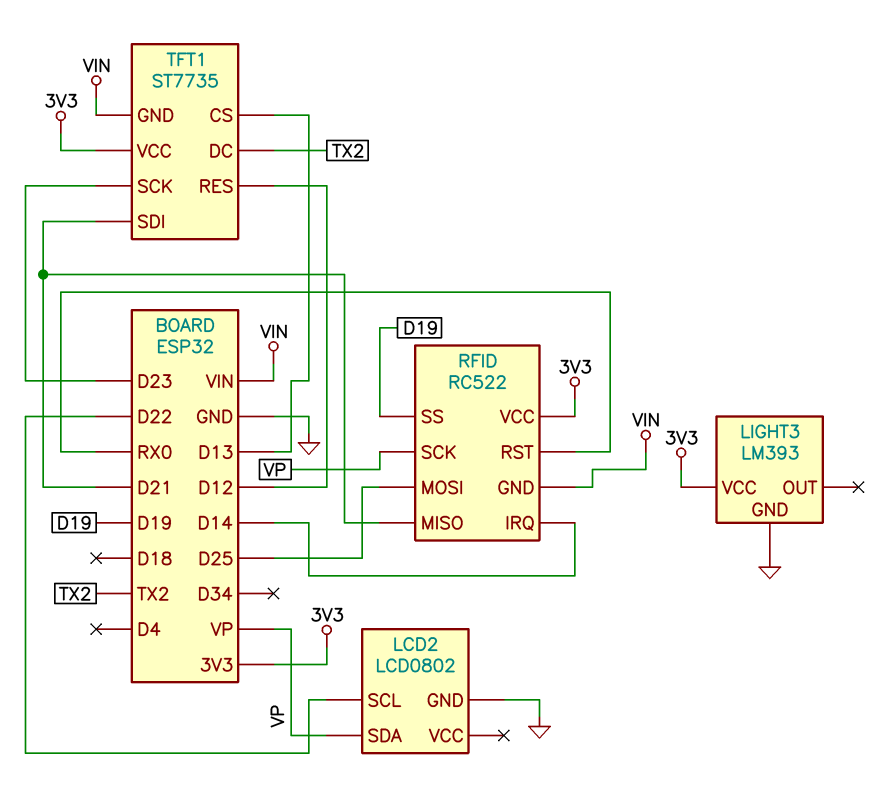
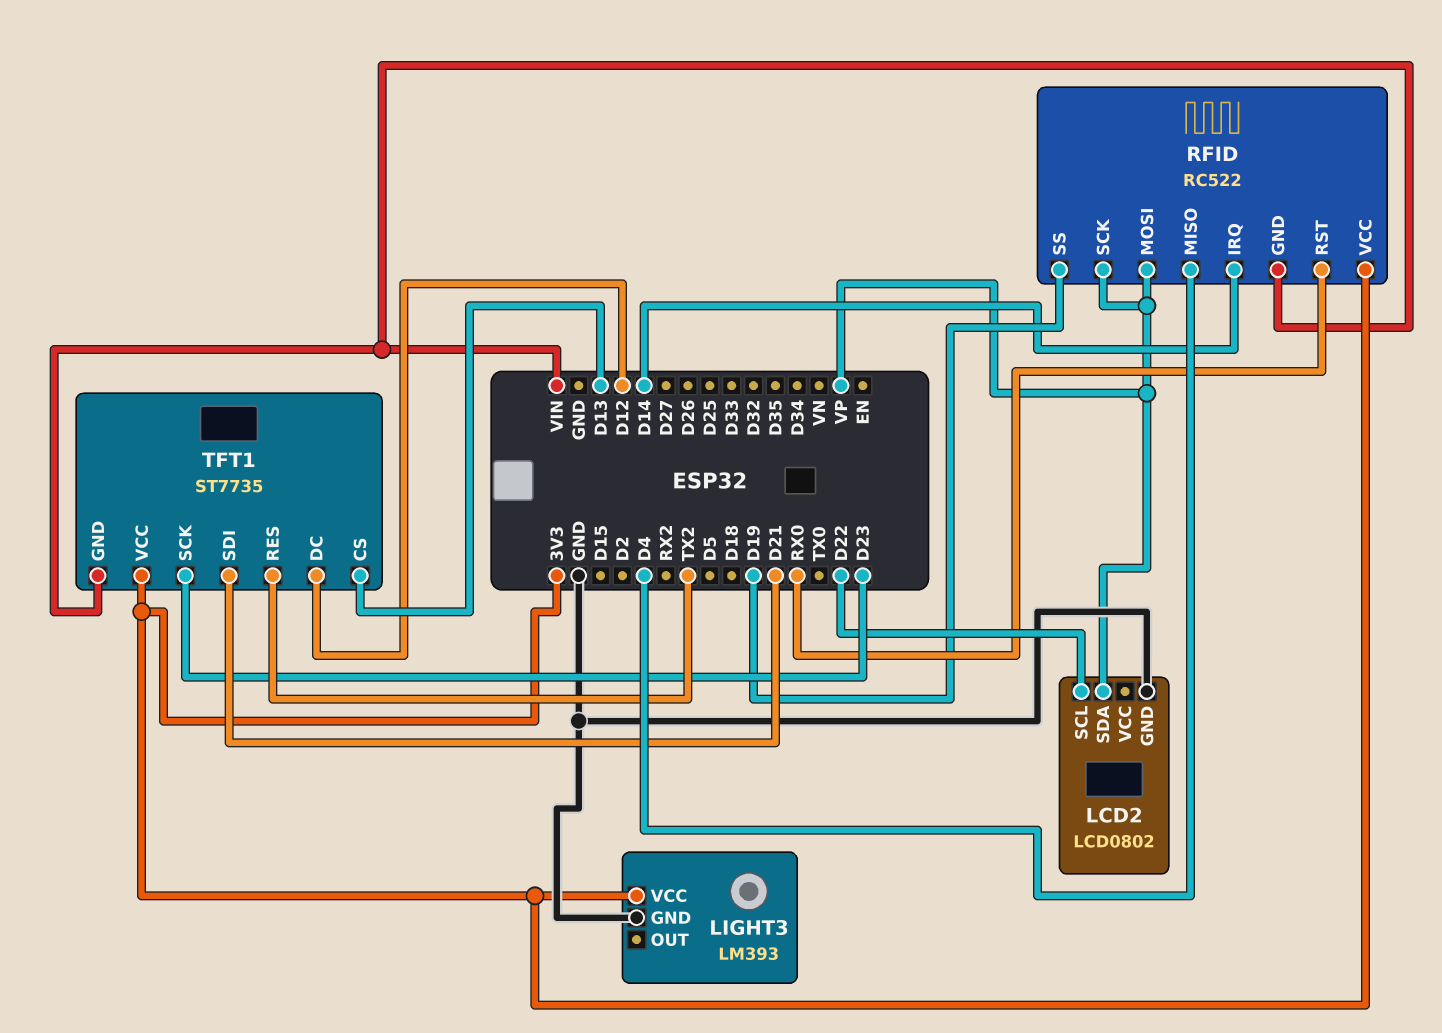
RFID pin MISO: D21 -> D4
RFID pin MOSI: D25 -> VP
TFT1 pin DC: TX2 -> D12
TFT1 pin RES: D12 -> TX2

